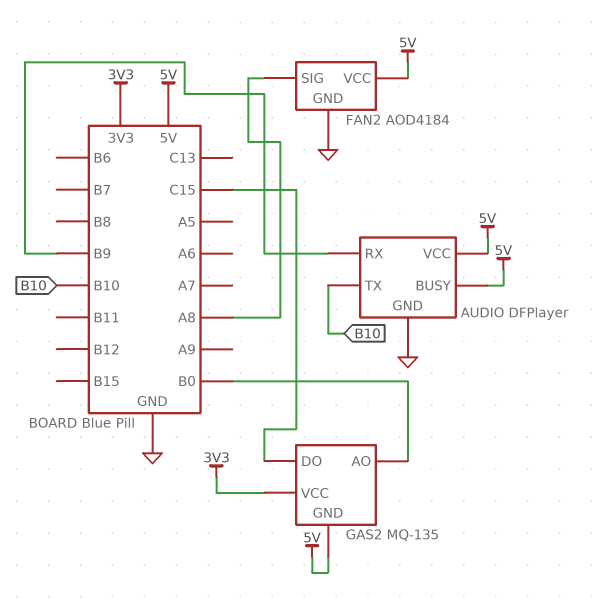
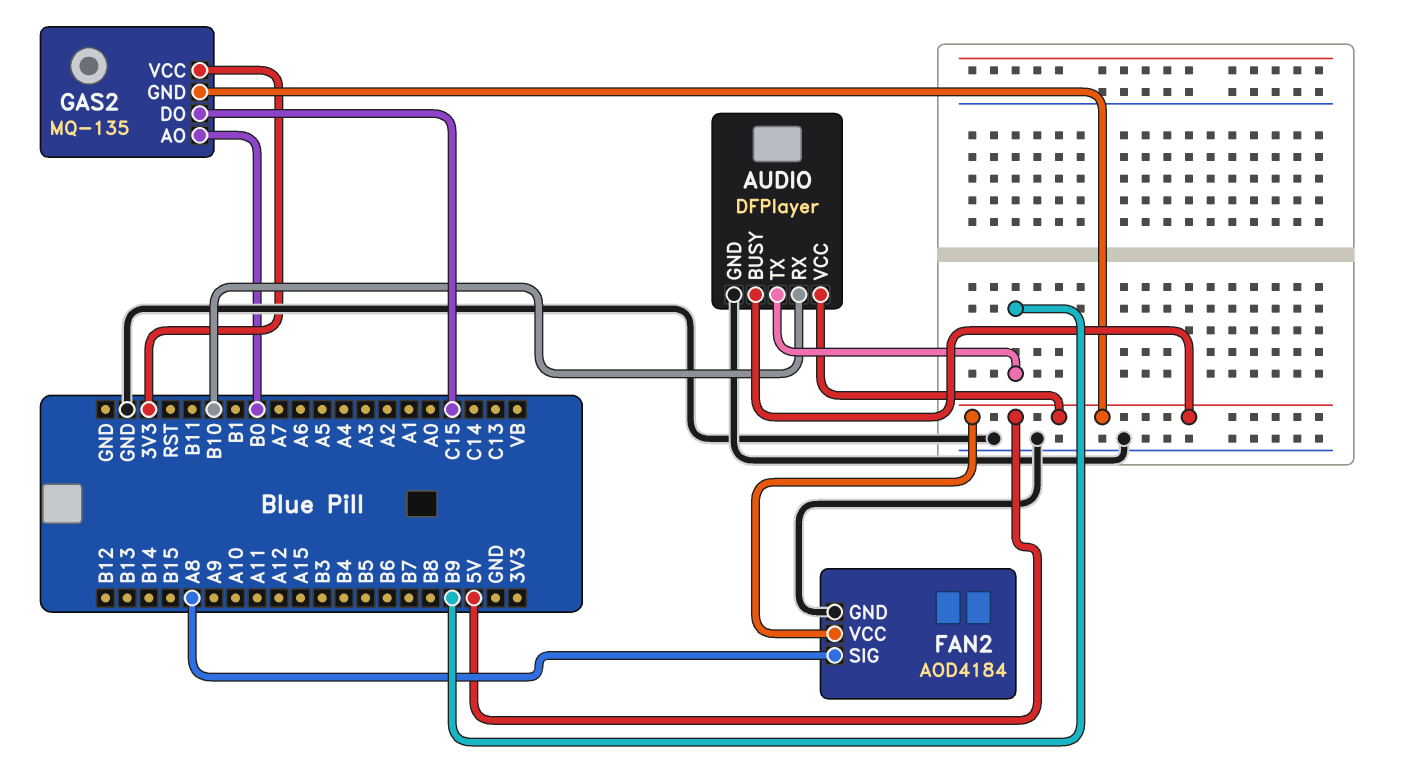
AUDIO pin RX: B9 -> B10
AUDIO pin TX: B10 -> B9

